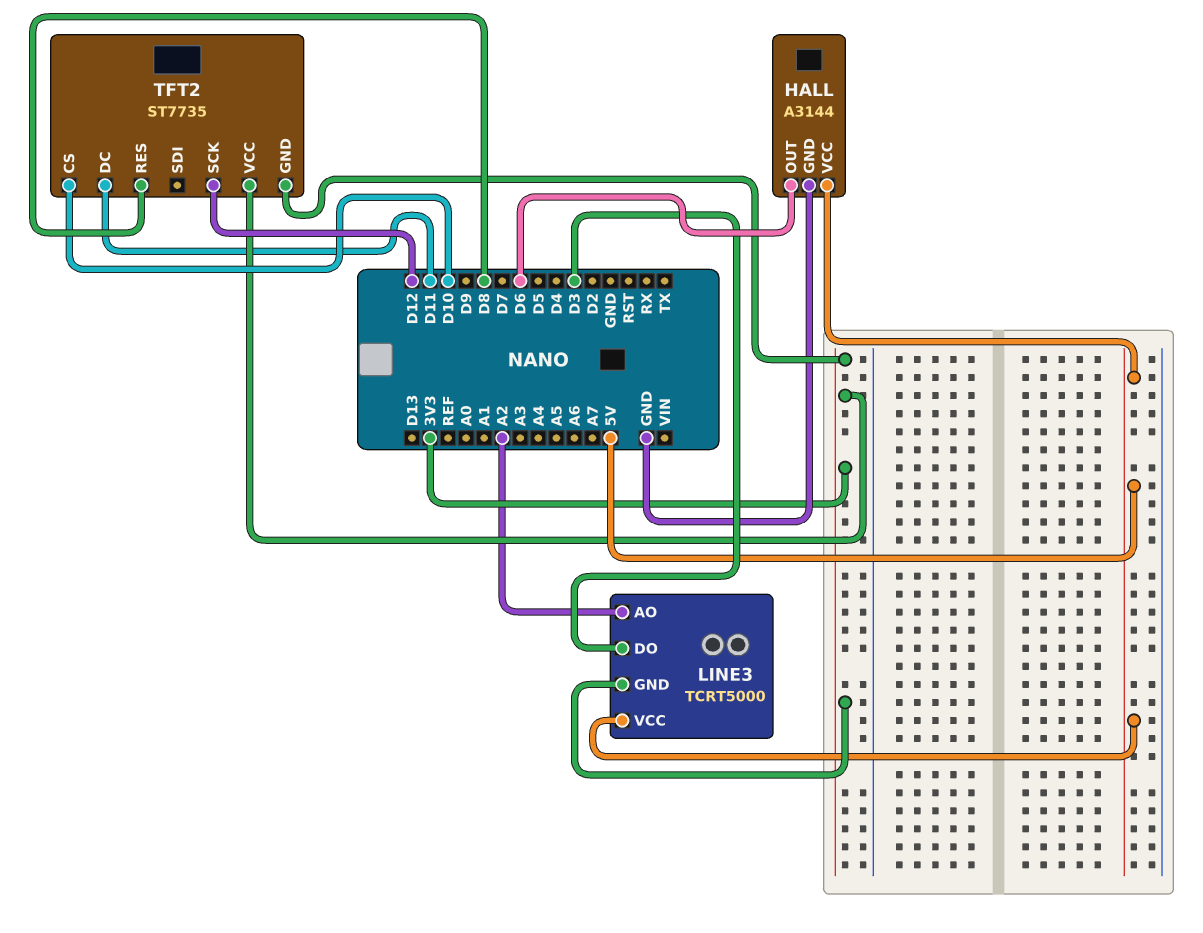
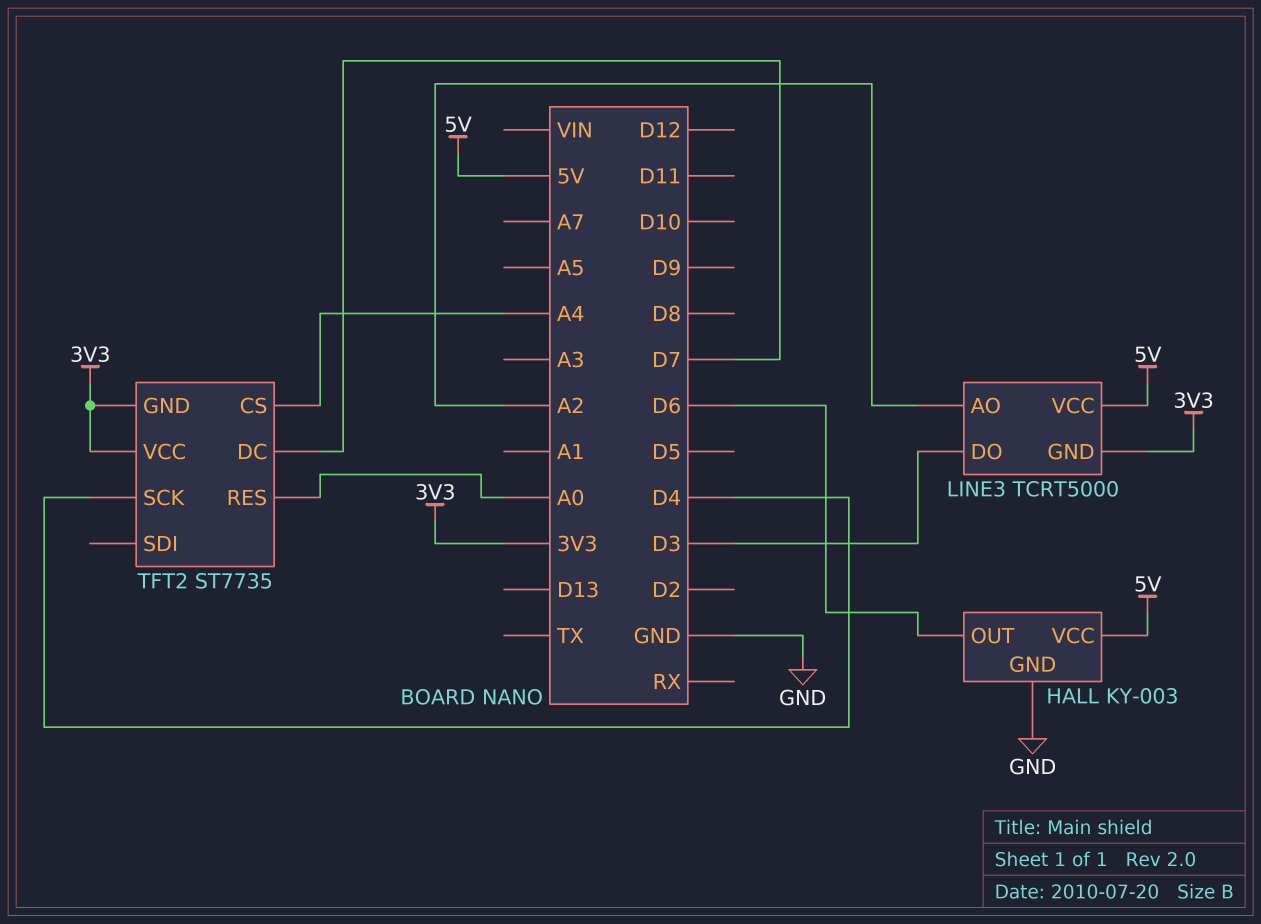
HALL: A3144 -> KY-003
TFT2 pin CS: D10 -> A4
TFT2 pin DC: D11 -> D7
TFT2 pin RES: D8 -> A0
TFT2 pin SCK: D12 -> D4

